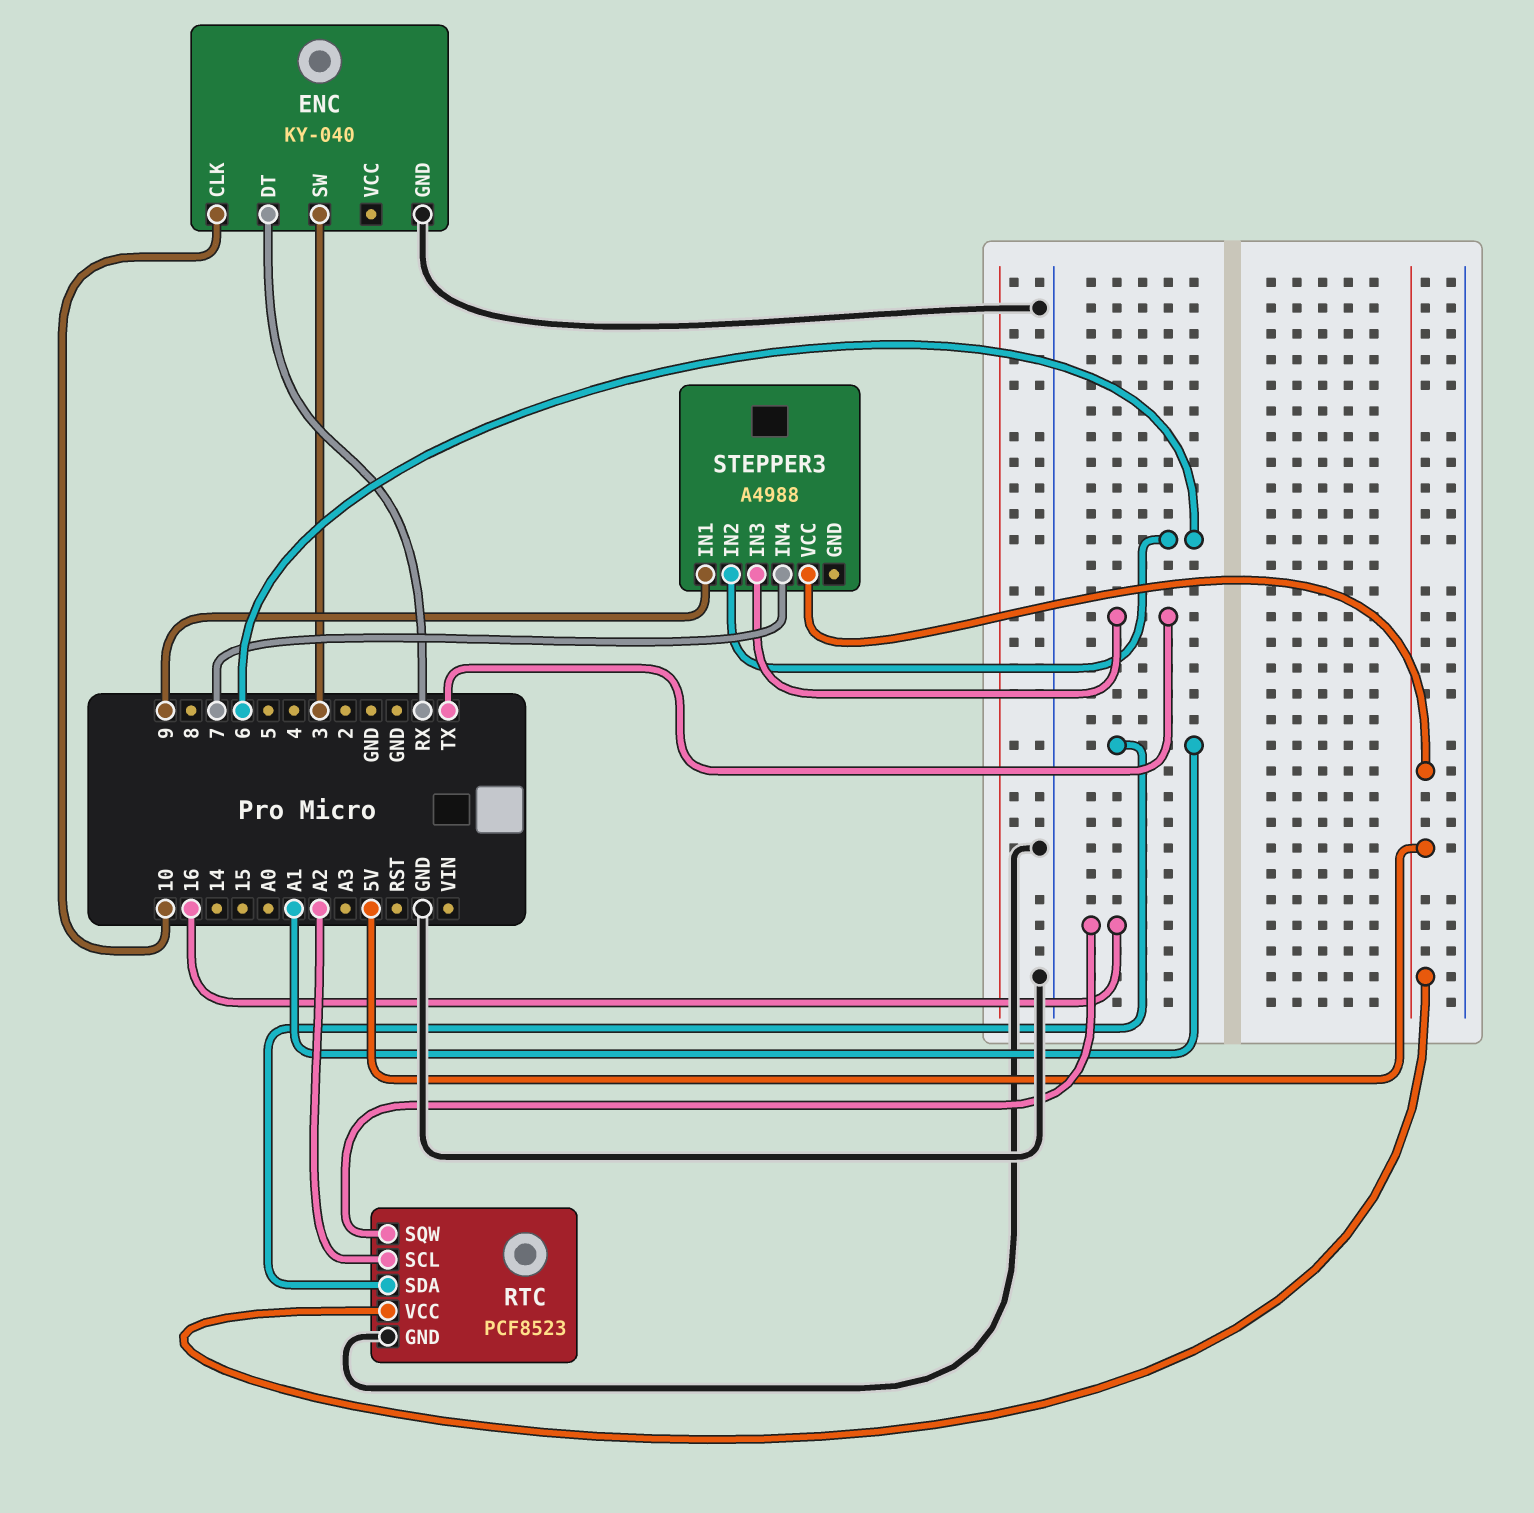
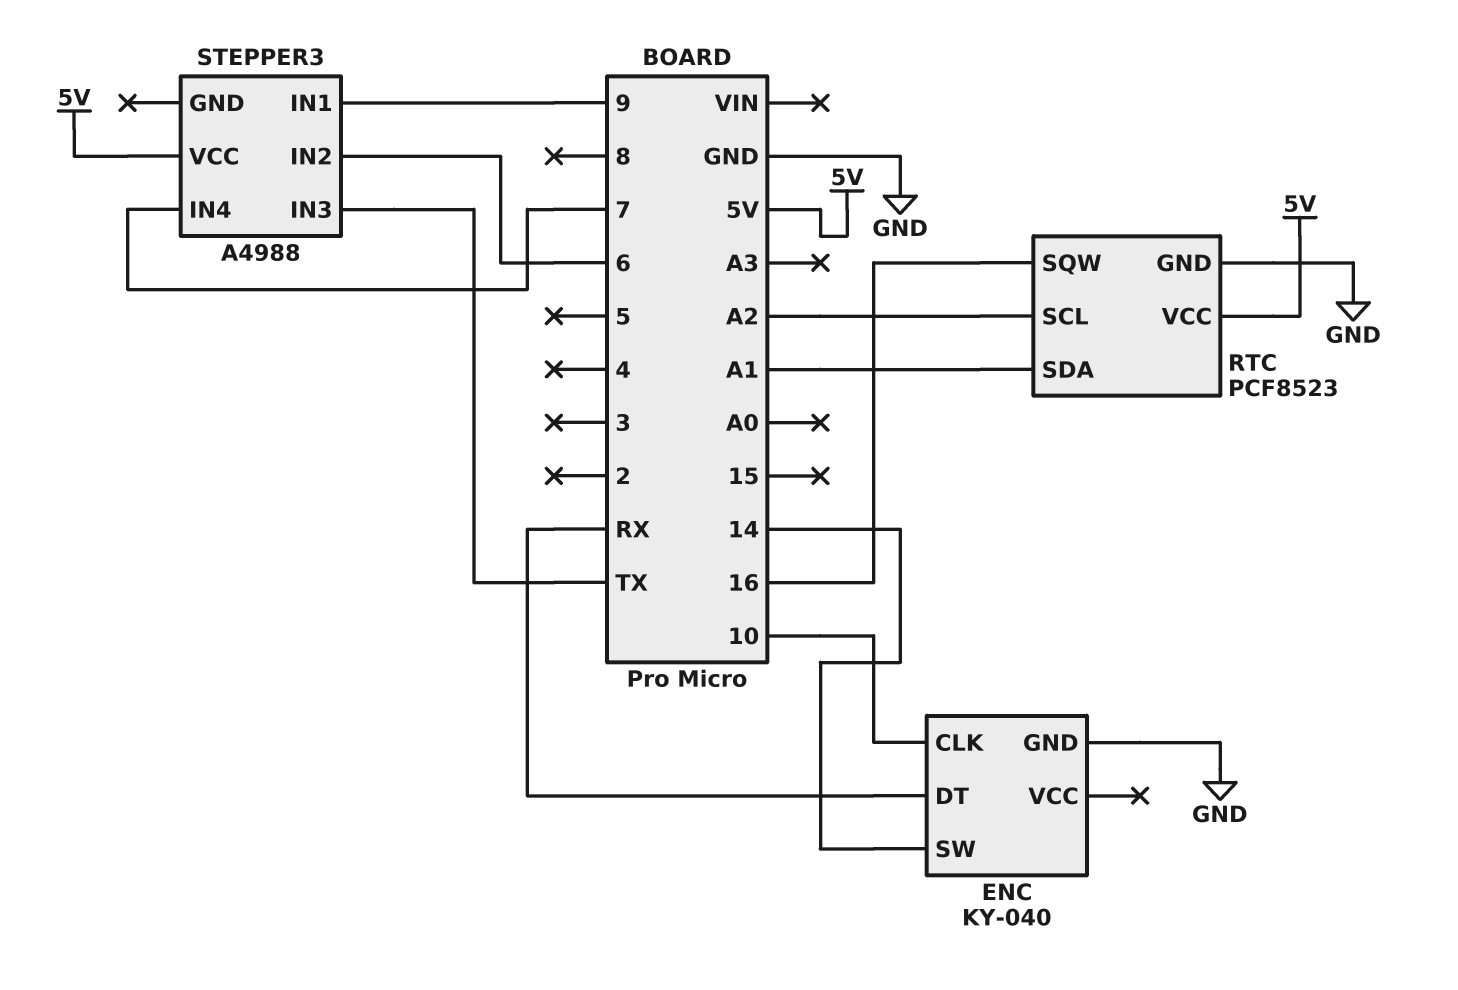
ENC pin SW: 3 -> 14

